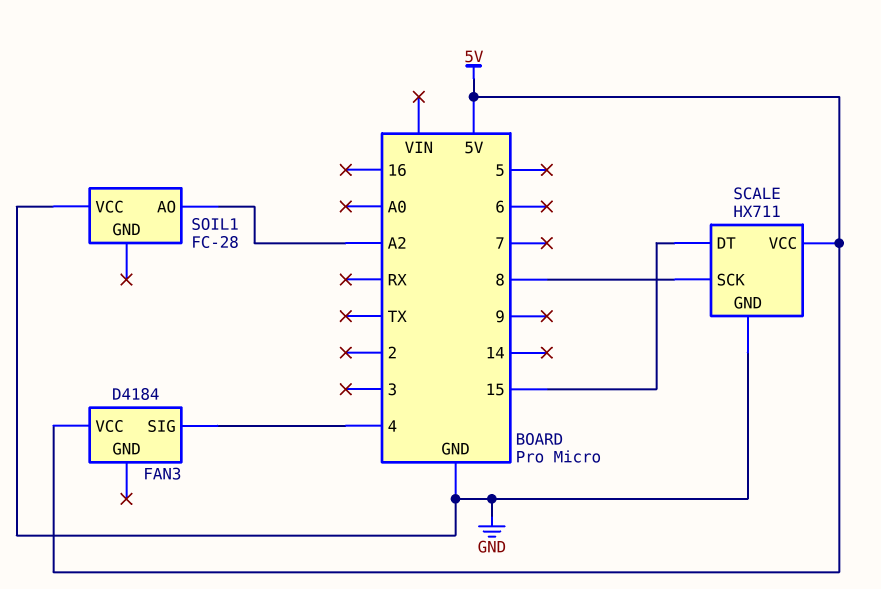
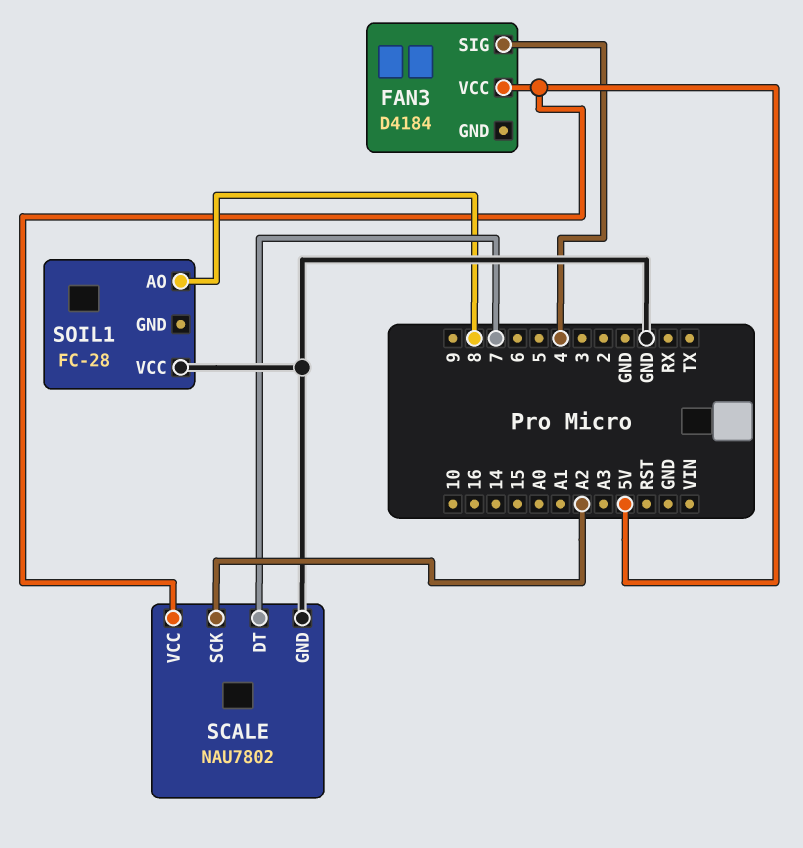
SCALE: HX711 -> NAU7802
SCALE pin DT: 15 -> 7
SCALE pin SCK: 8 -> A2
SOIL1 pin AO: A2 -> 8

